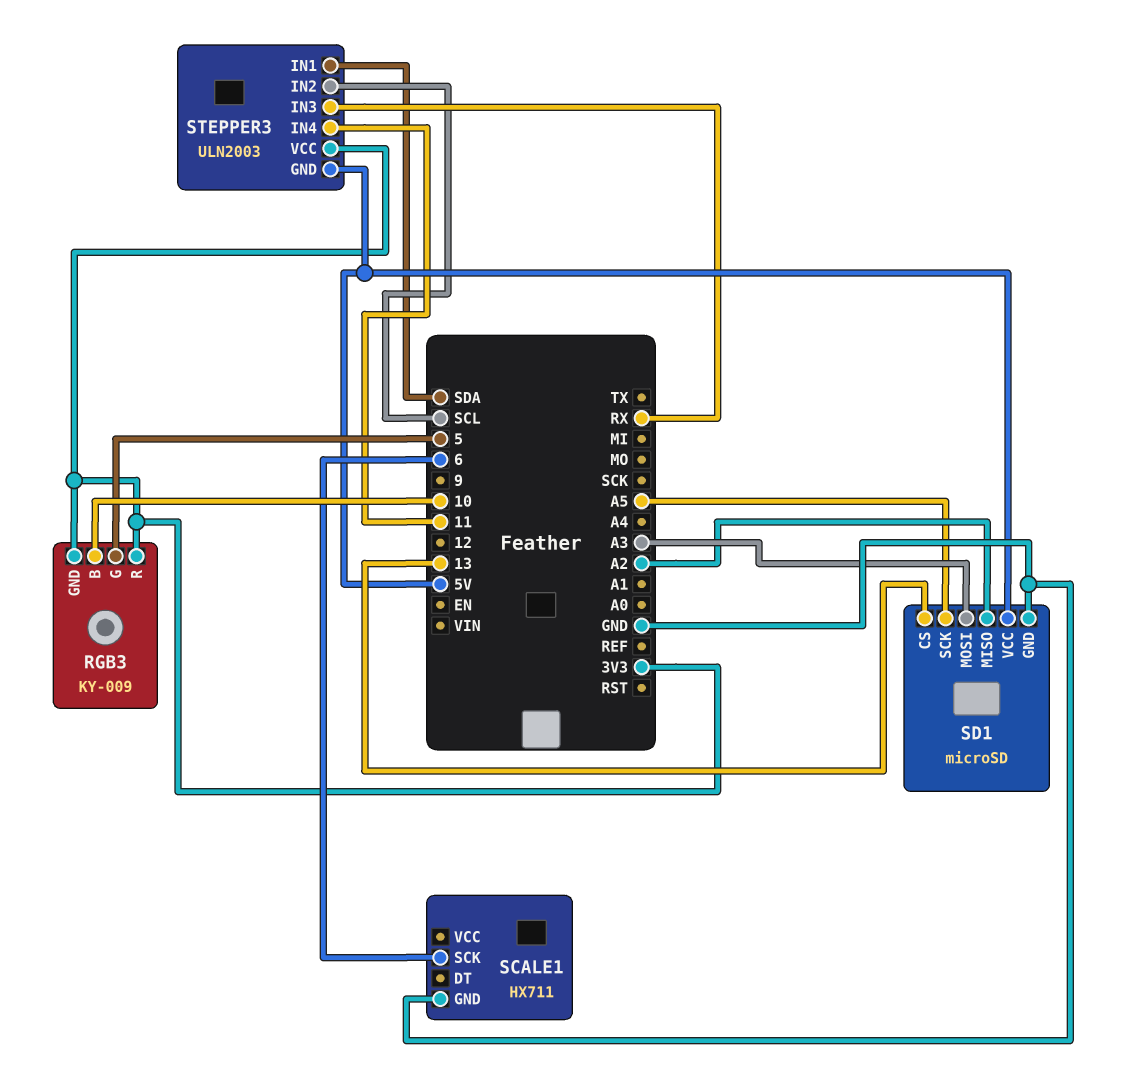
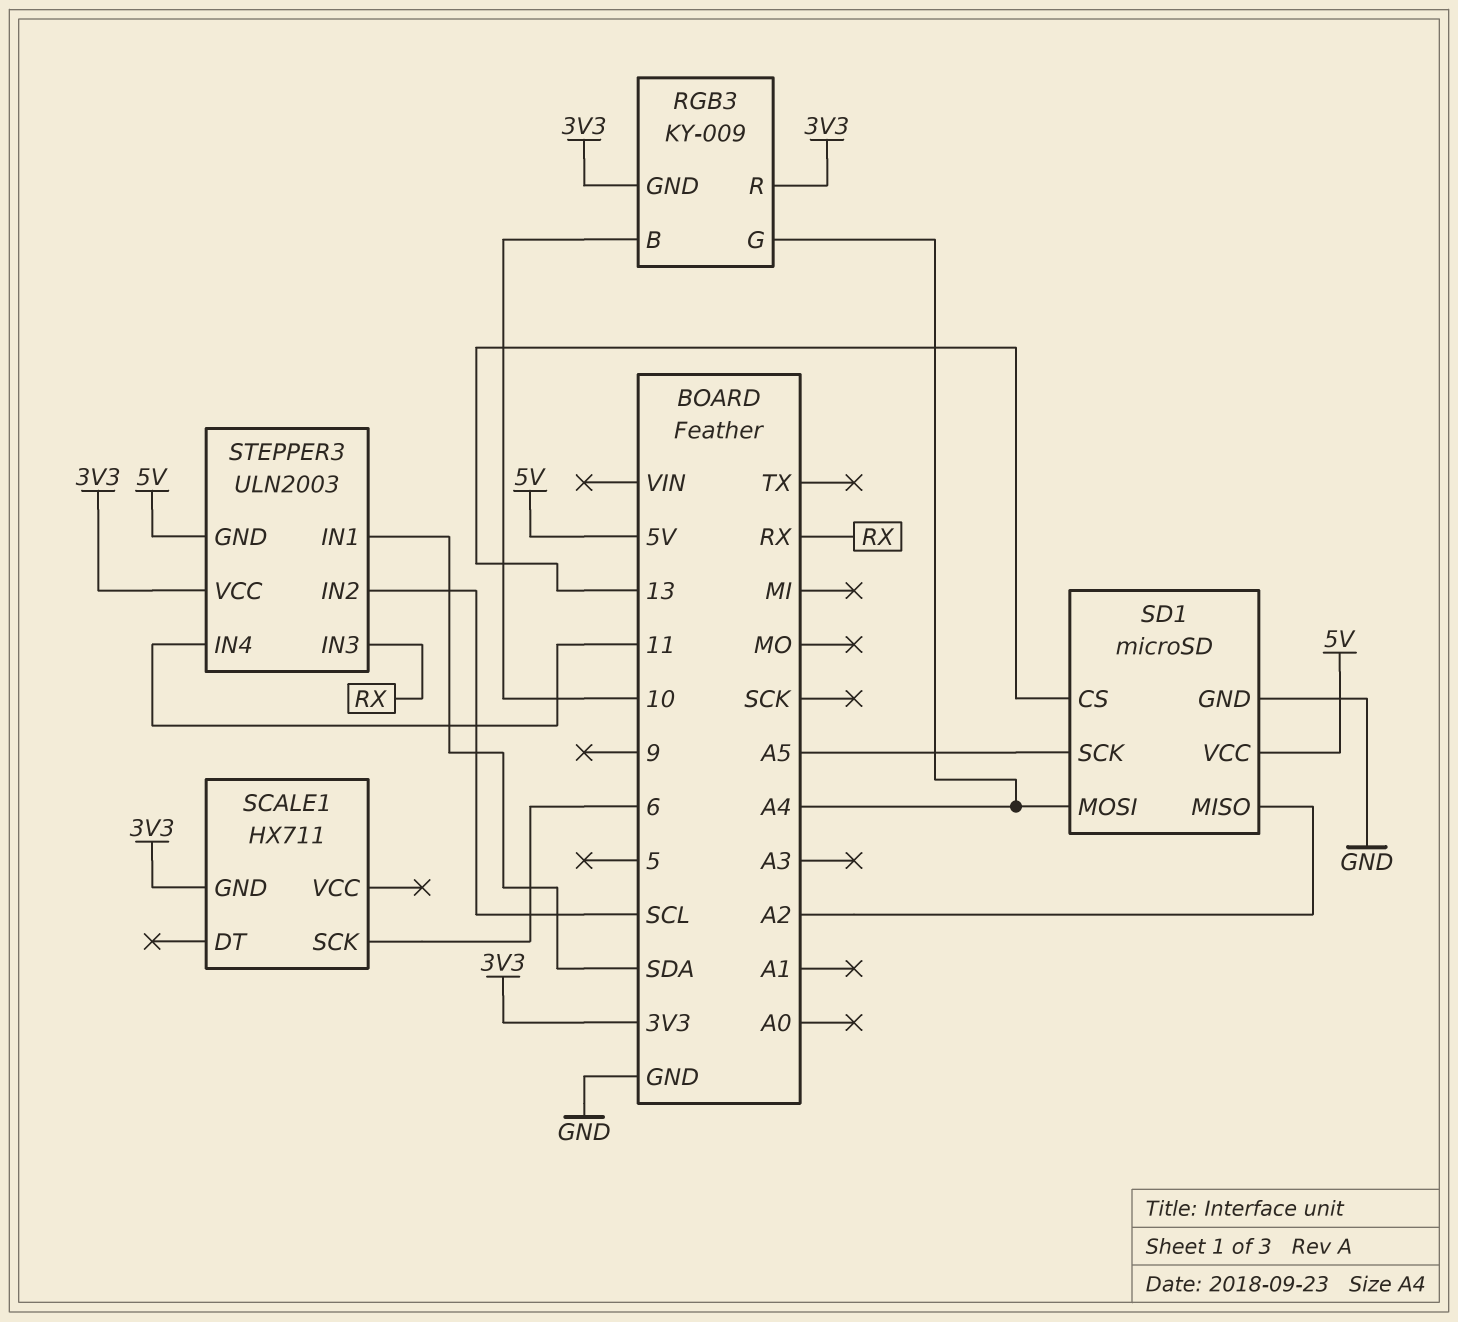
RGB3 pin G: 5 -> A4
SCALE1 pin GND: GND -> 3V3
SD1 pin MOSI: A3 -> A4

